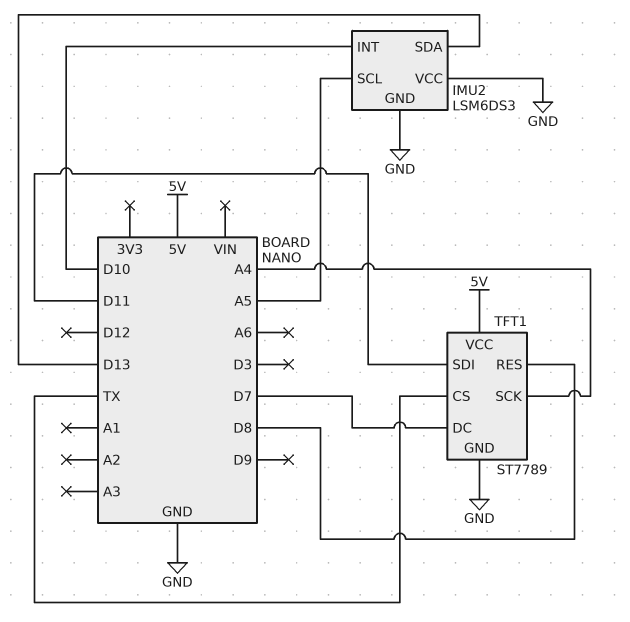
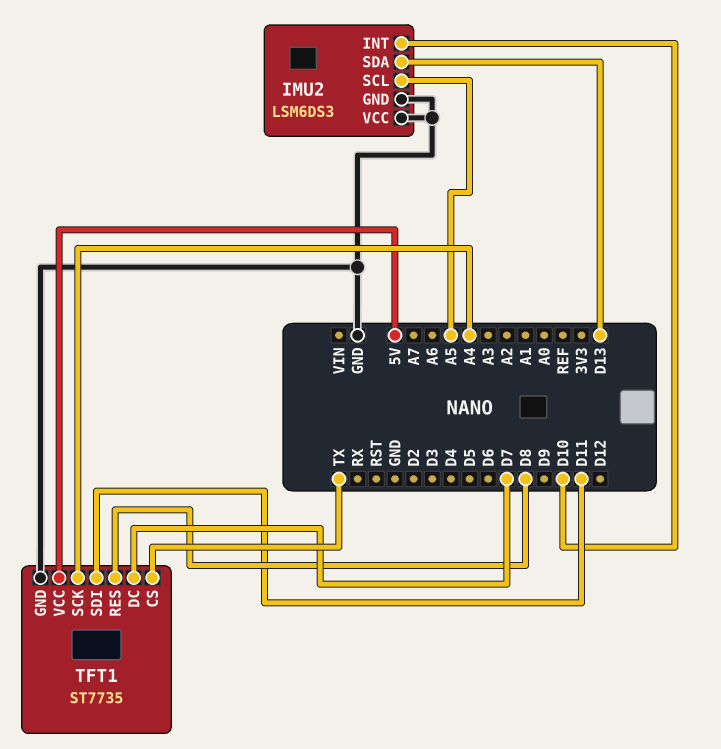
TFT1: ST7789 -> ST7735

